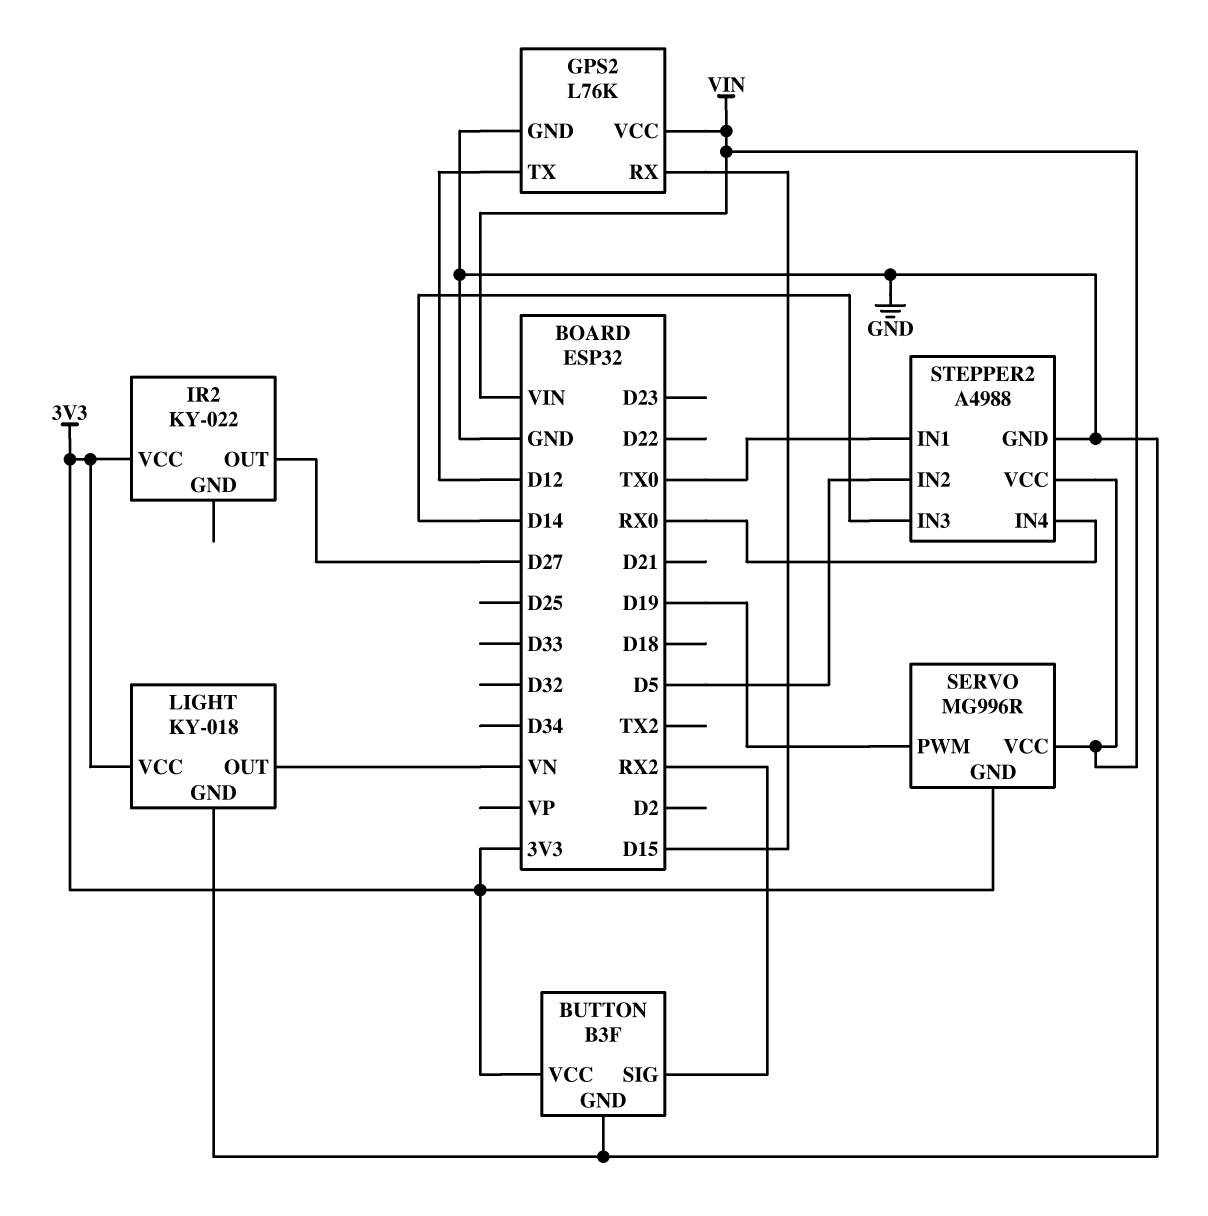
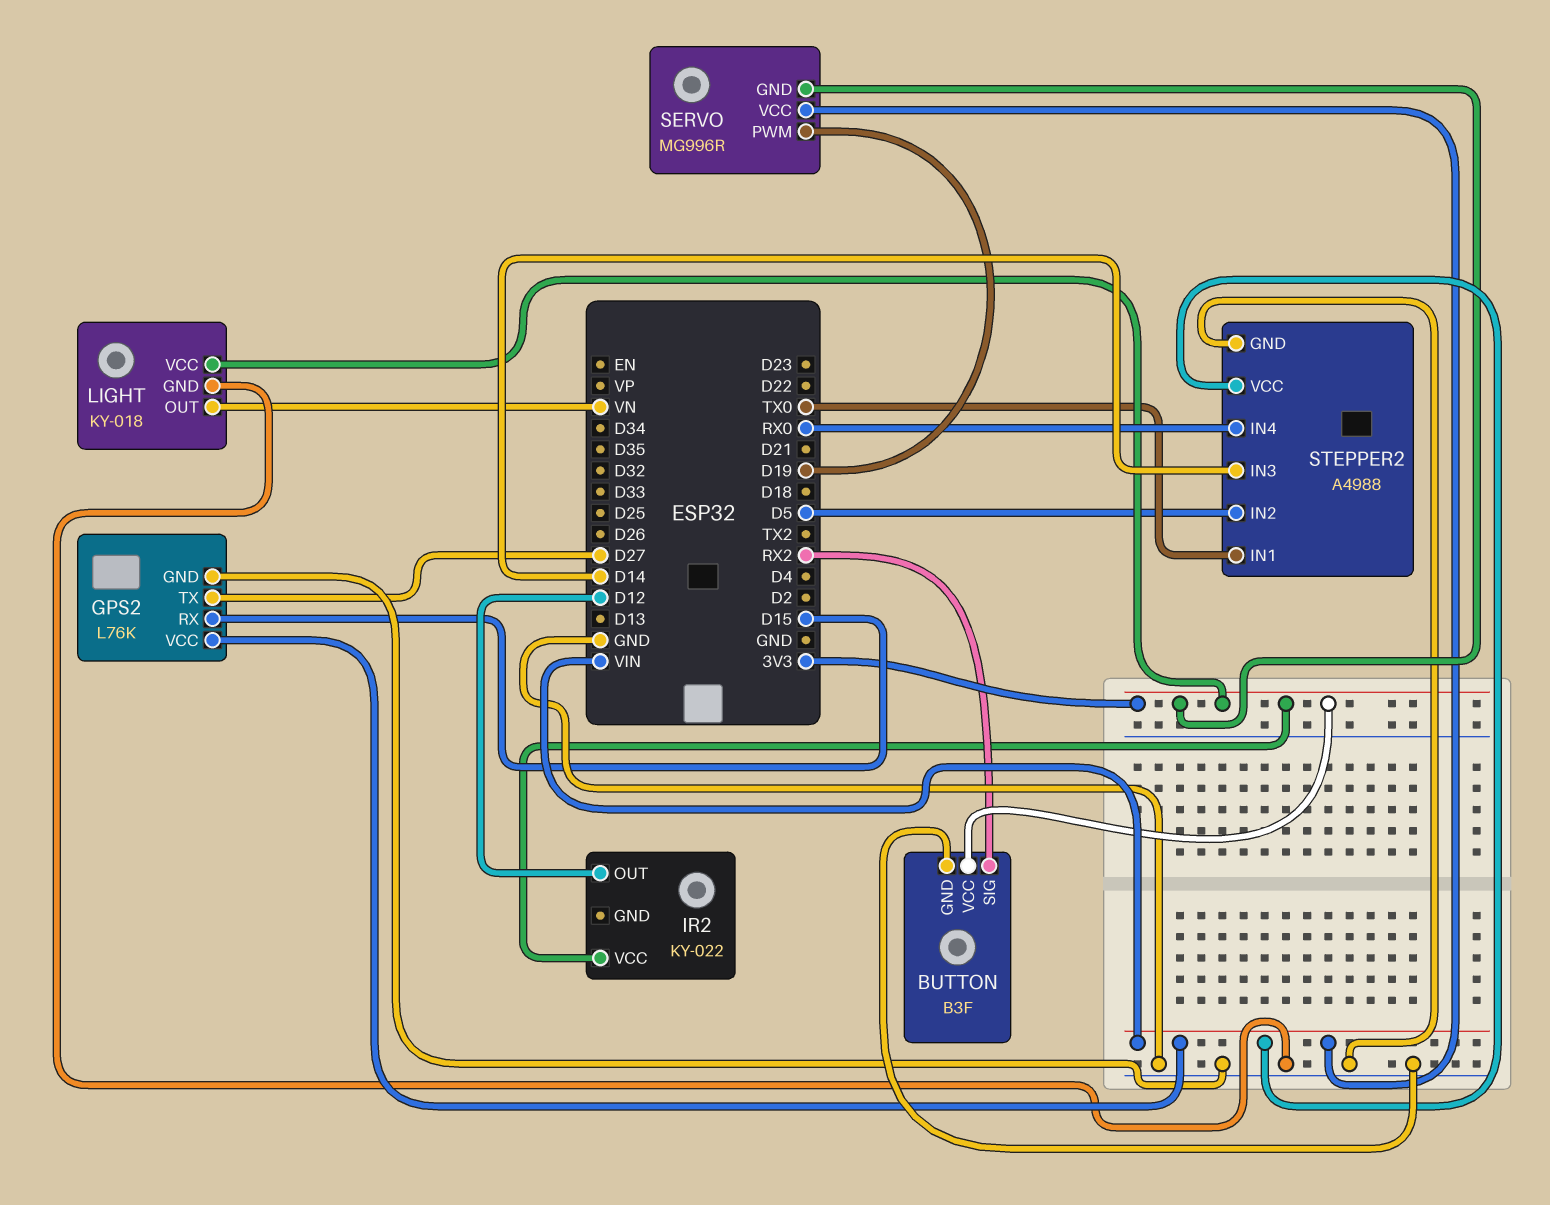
GPS2 pin TX: D12 -> D27
IR2 pin OUT: D27 -> D12

